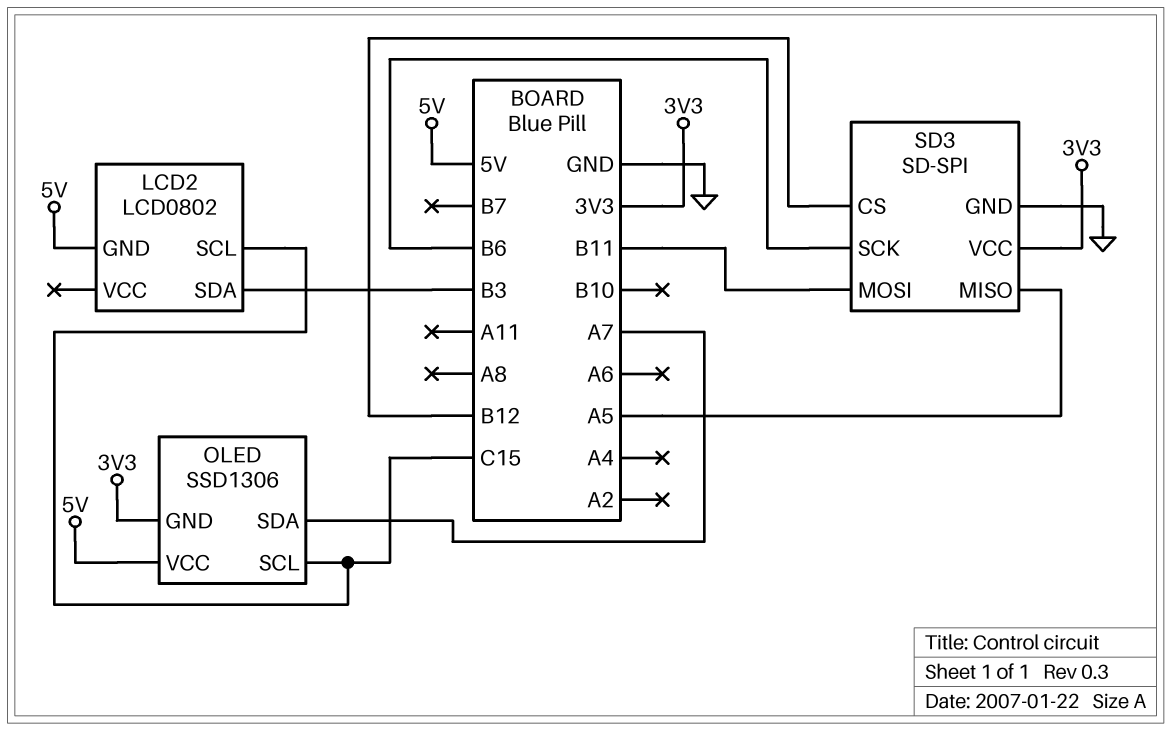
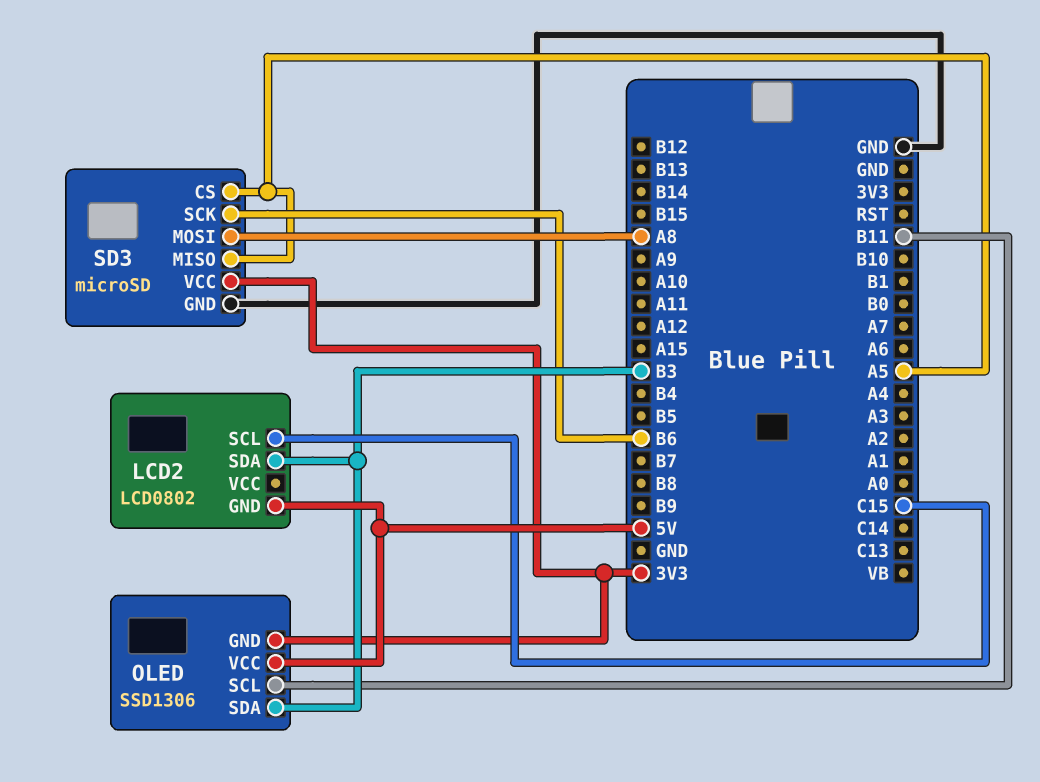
OLED pin SCL: C15 -> B11
OLED pin SDA: A7 -> B3
SD3: SD-SPI -> microSD
SD3 pin CS: B12 -> A5
SD3 pin MOSI: B11 -> A8

